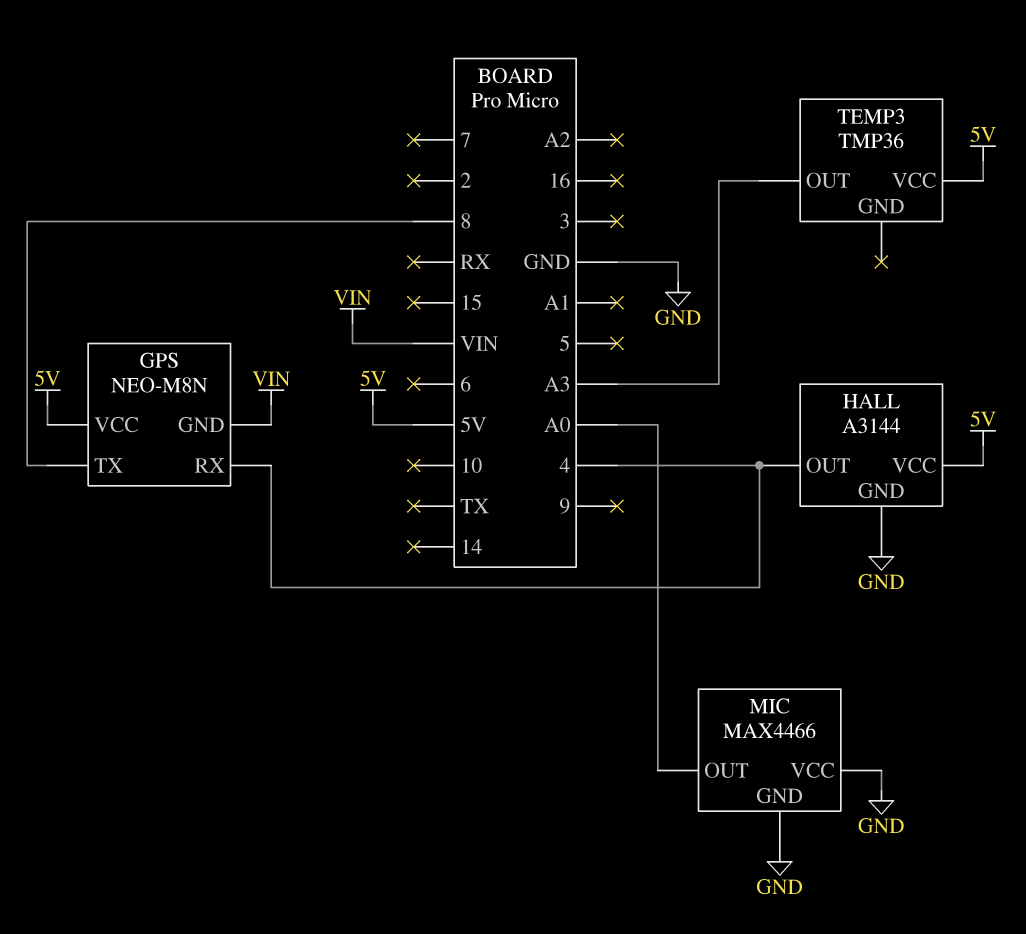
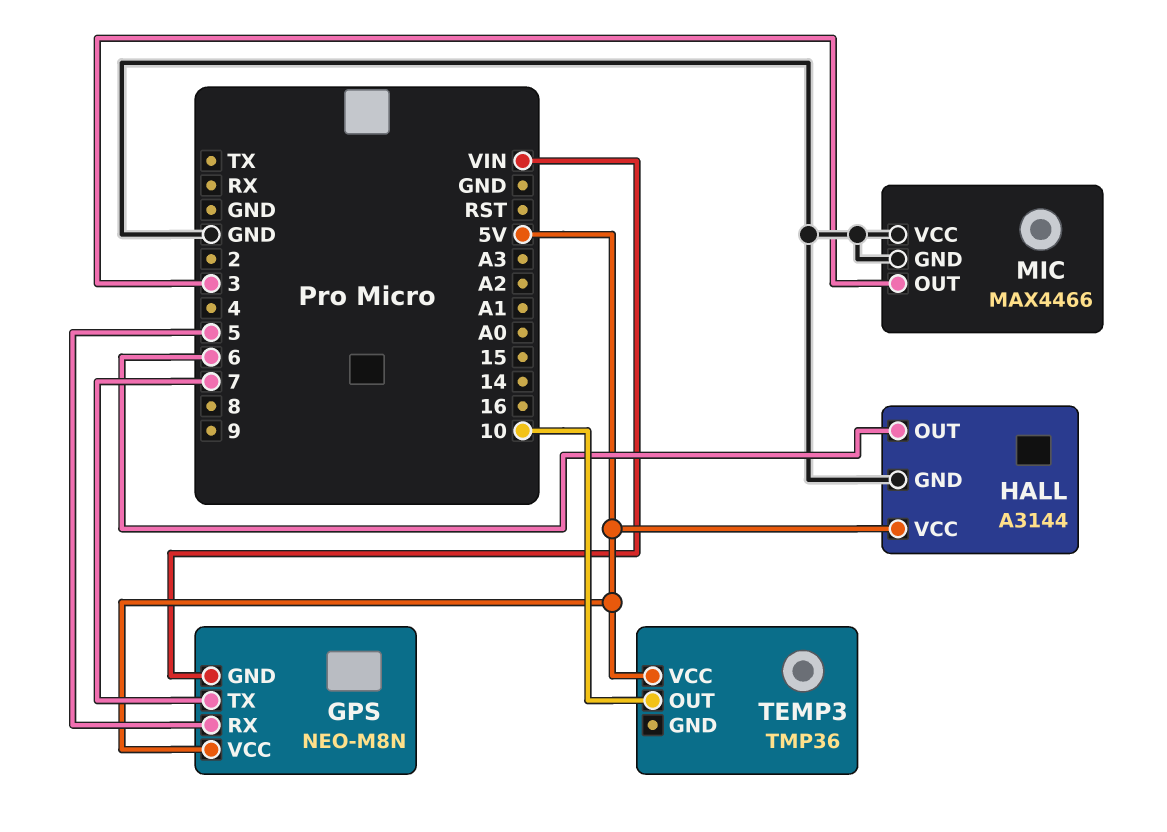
GPS pin RX: 4 -> 5
GPS pin TX: 8 -> 7
HALL pin OUT: 4 -> 6
MIC pin OUT: A0 -> 3
TEMP3 pin OUT: A3 -> 10

